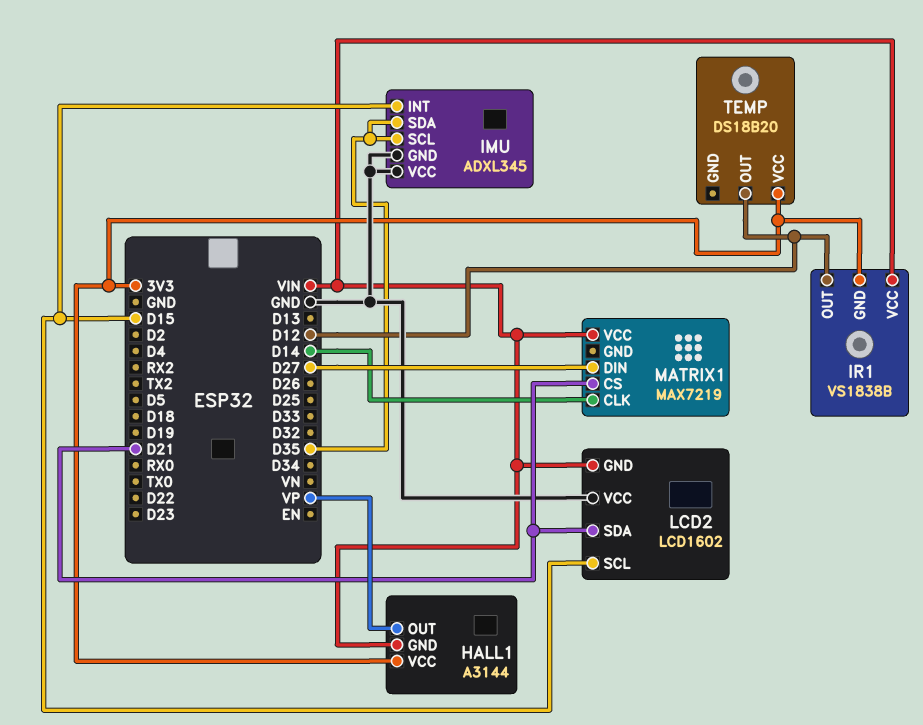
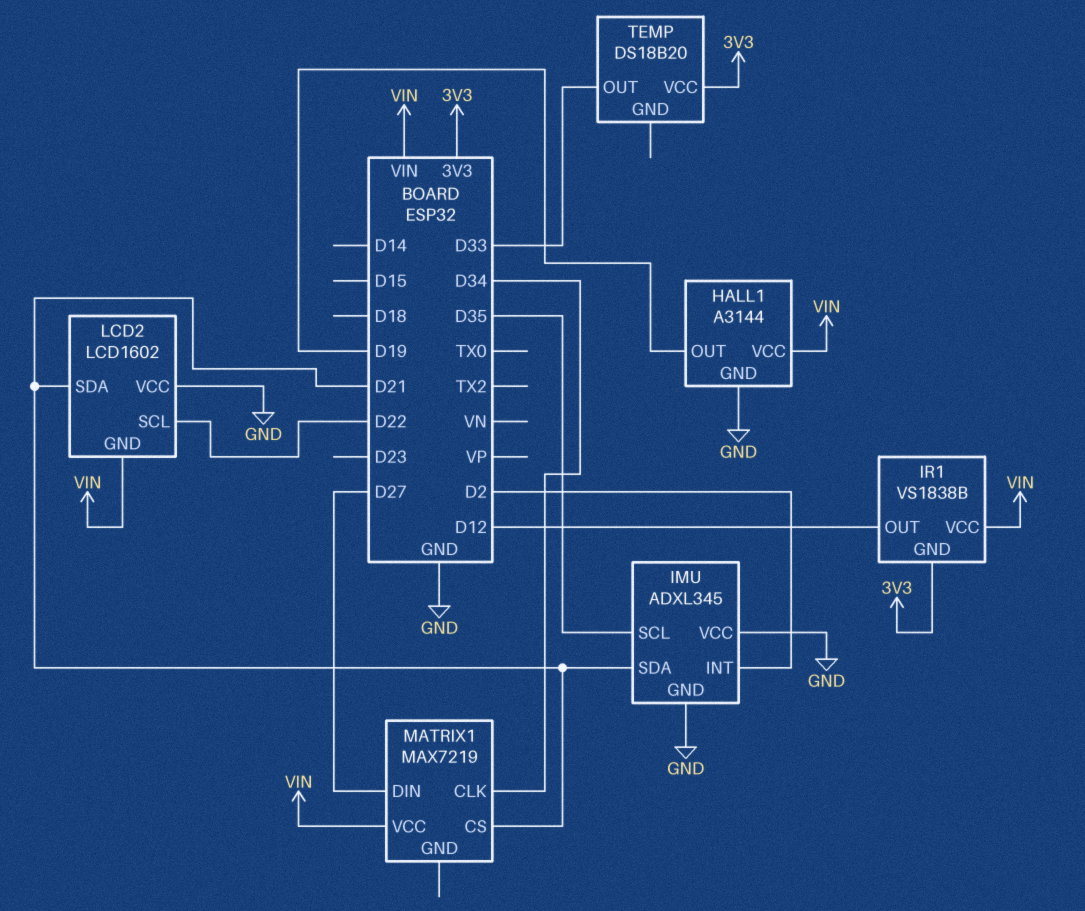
HALL1 pin GND: VIN -> GND
HALL1 pin OUT: VP -> D19
HALL1 pin VCC: 3V3 -> VIN
IMU pin INT: D15 -> D2
IMU pin SDA: D35 -> D21
LCD2 pin SCL: D15 -> D22
MATRIX1 pin CLK: D14 -> D34
TEMP pin OUT: D12 -> D33

